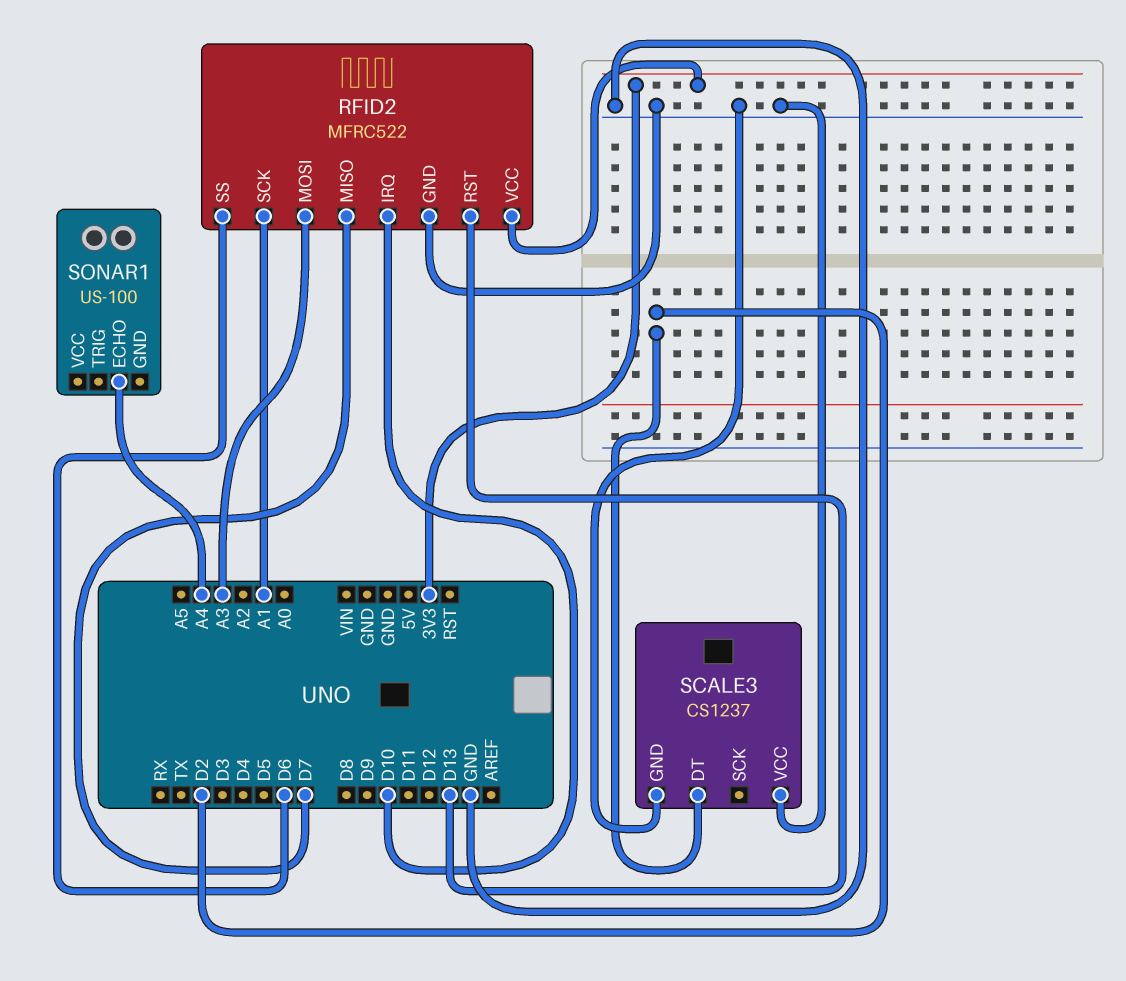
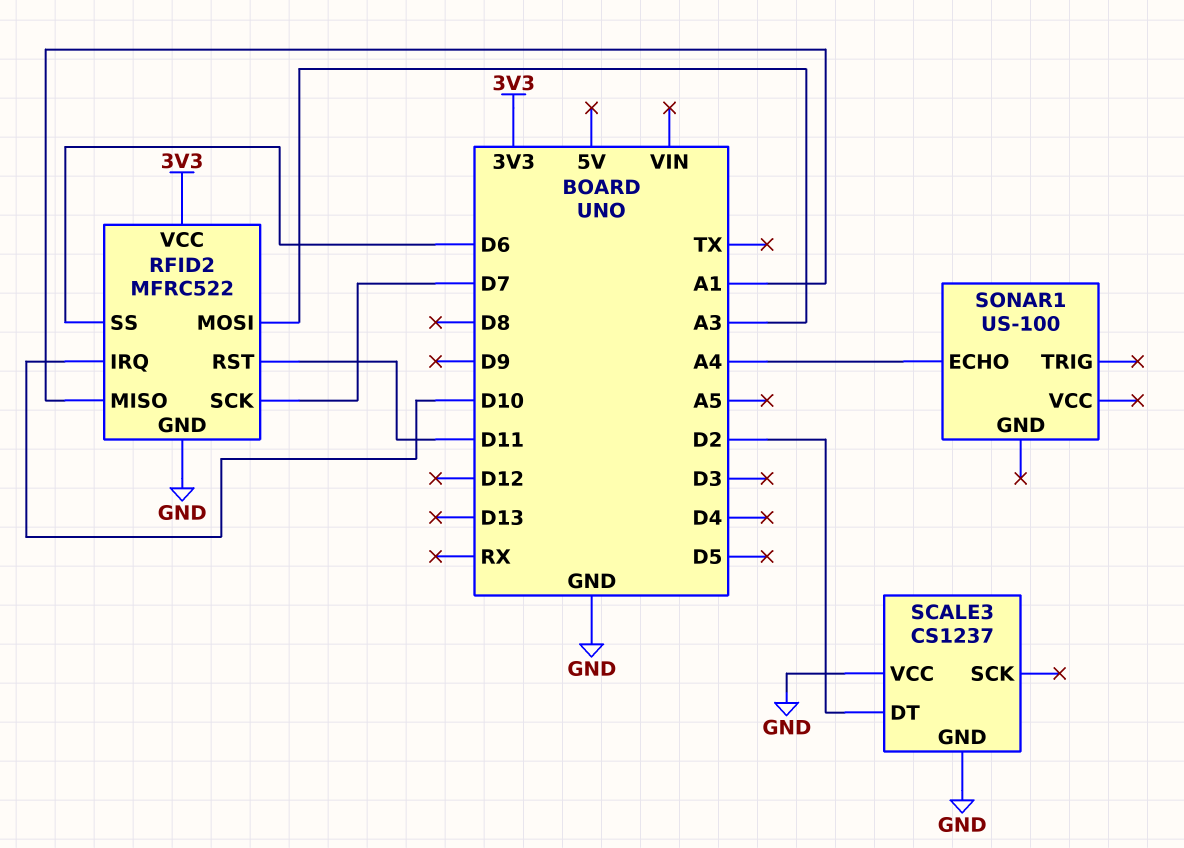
RFID2 pin MISO: D7 -> A1
RFID2 pin RST: D13 -> D11
RFID2 pin SCK: A1 -> D7

